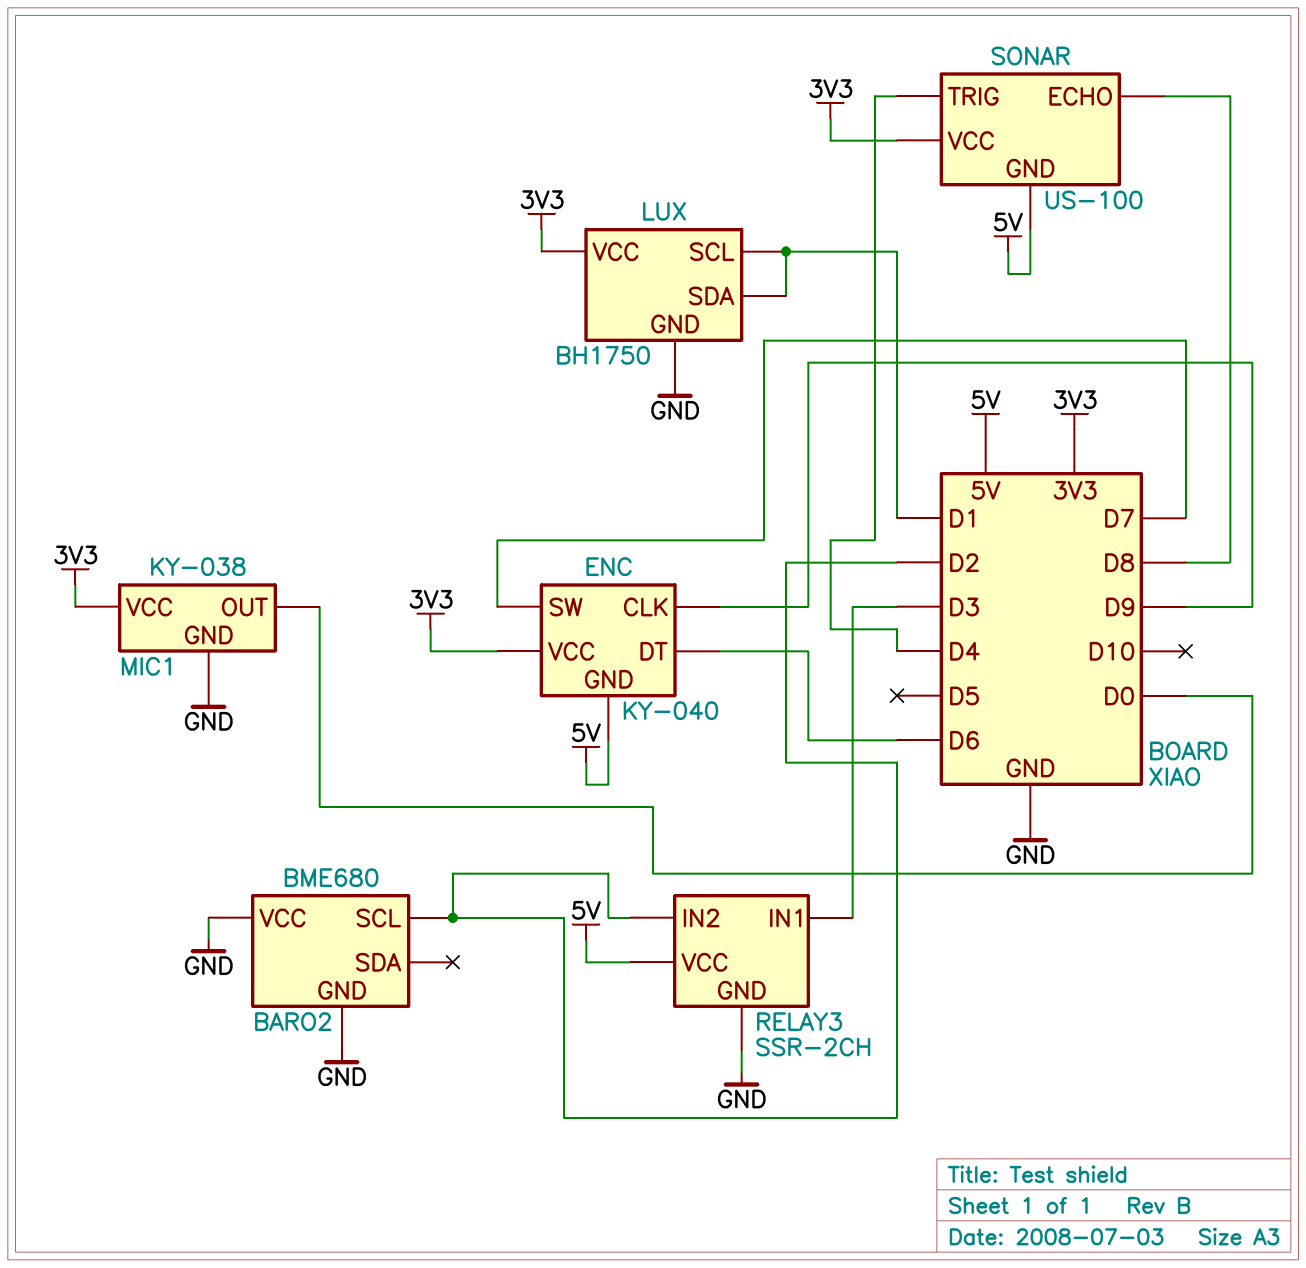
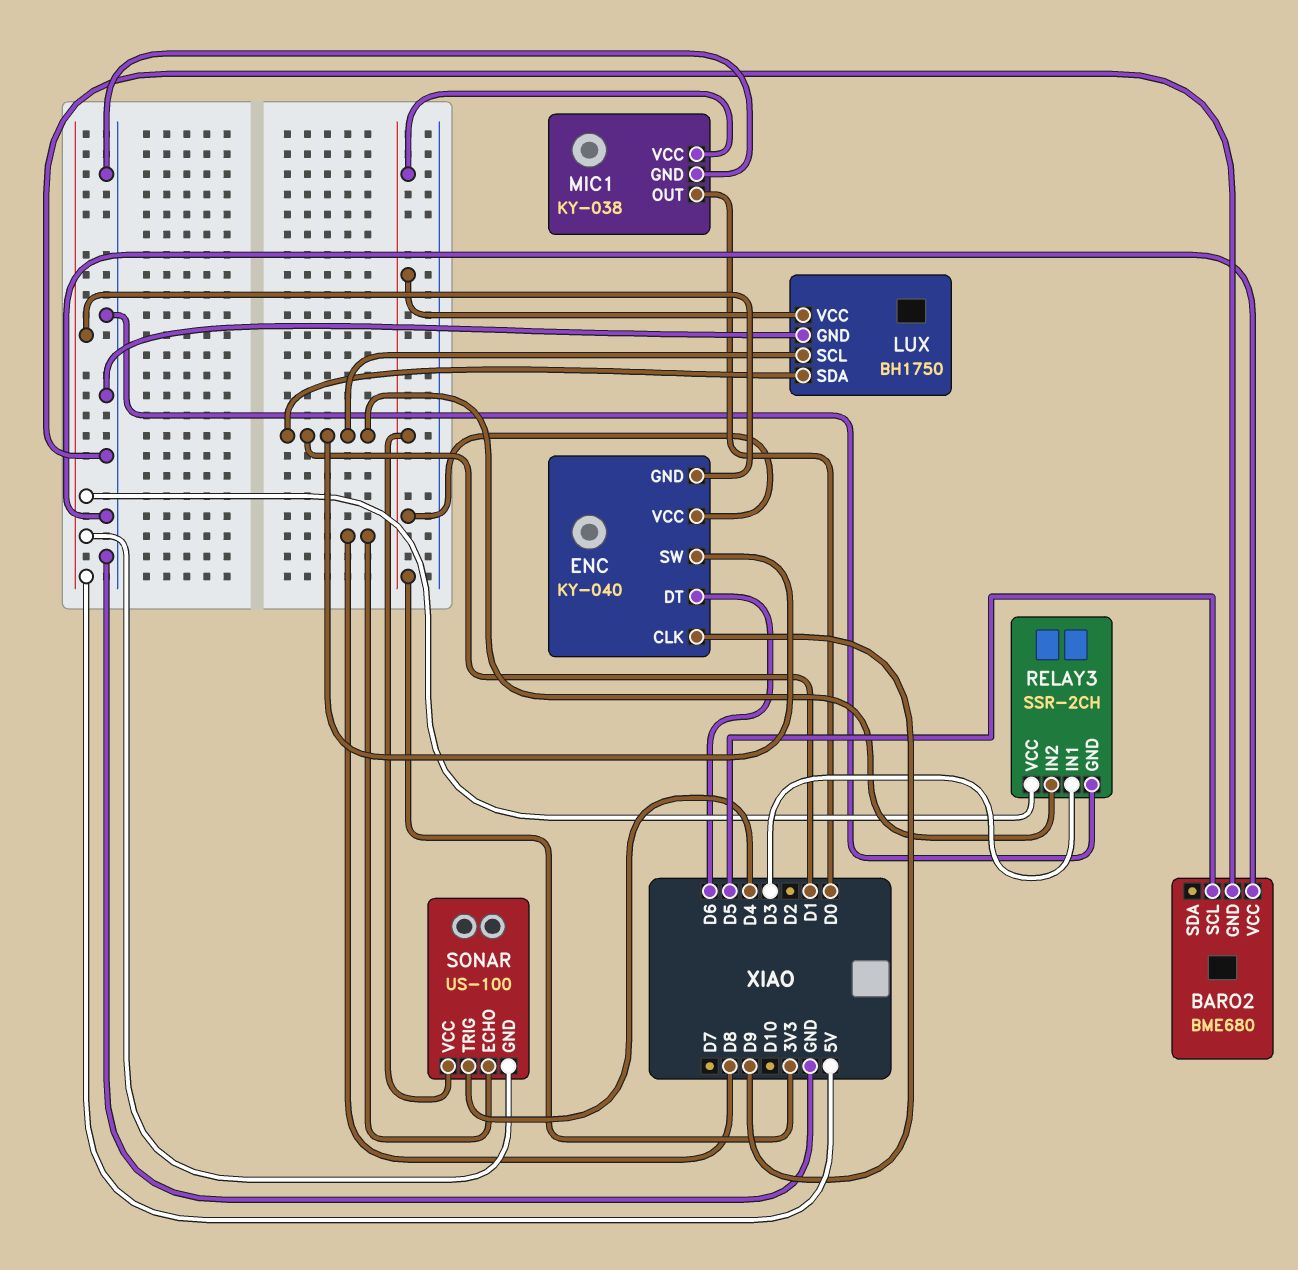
BARO2 pin SCL: D2 -> D5
ENC pin SW: D7 -> D1
RELAY3 pin IN2: D2 -> D1

